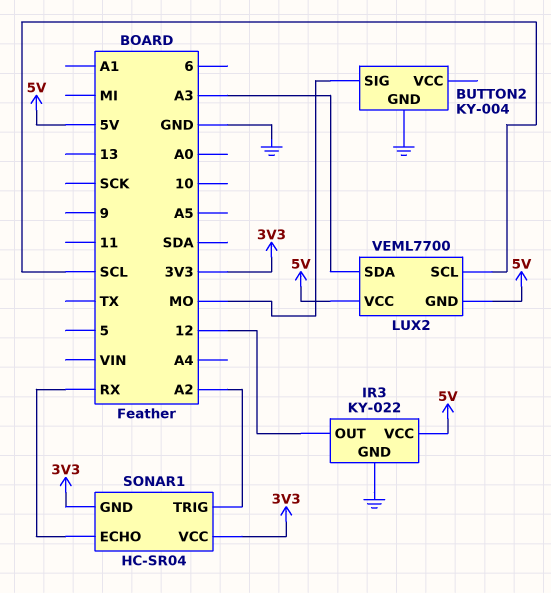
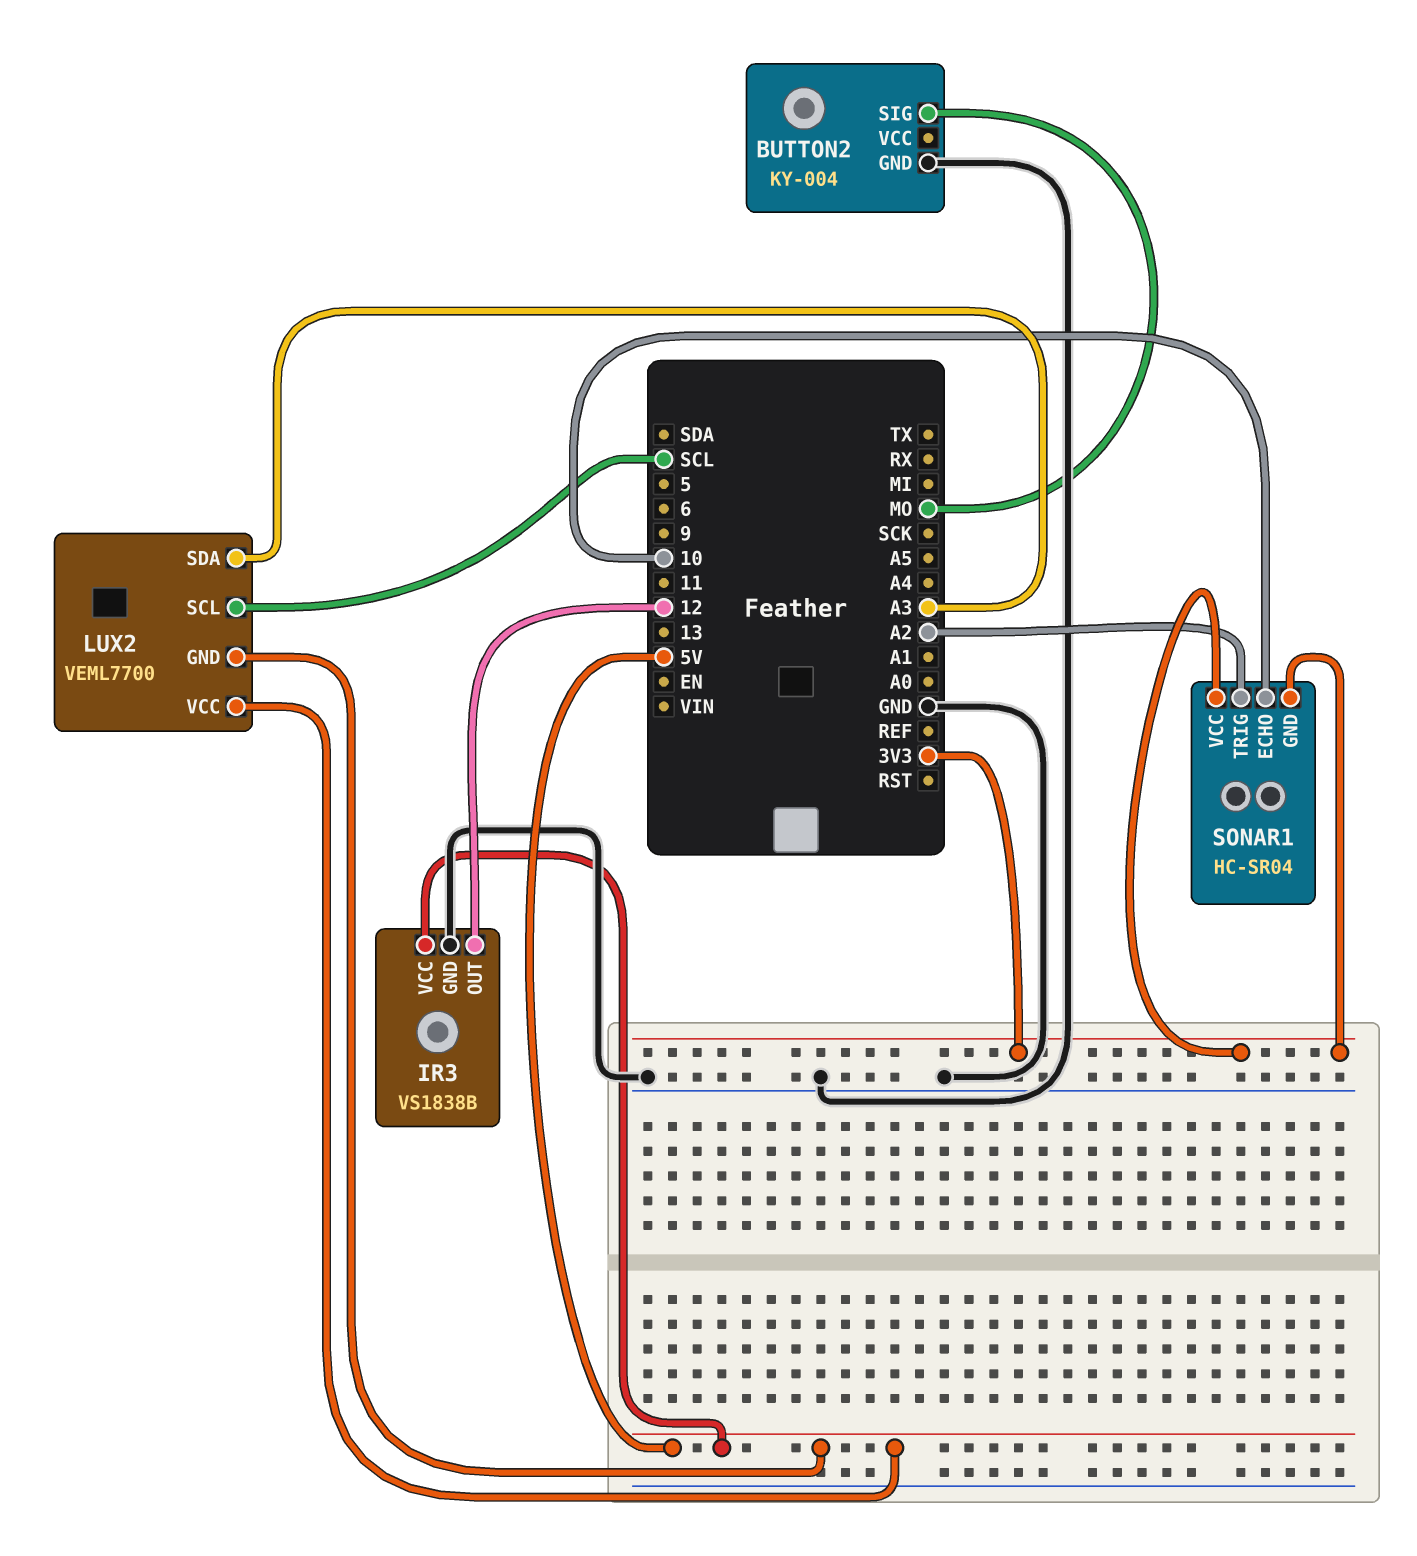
IR3: KY-022 -> VS1838B
SONAR1 pin ECHO: RX -> 10

